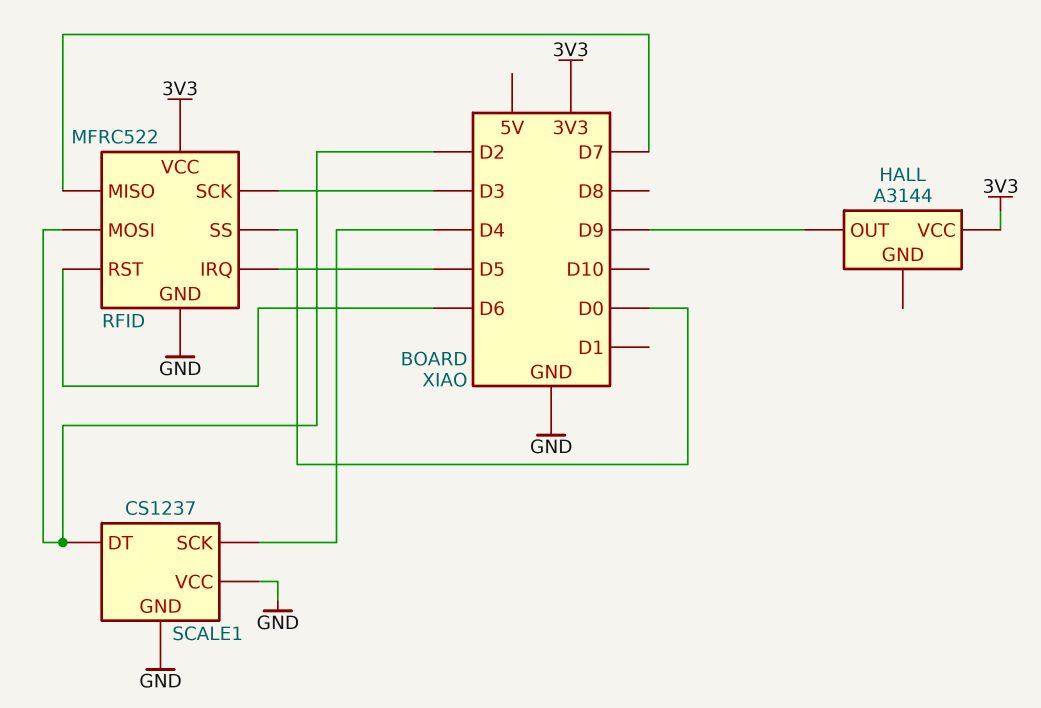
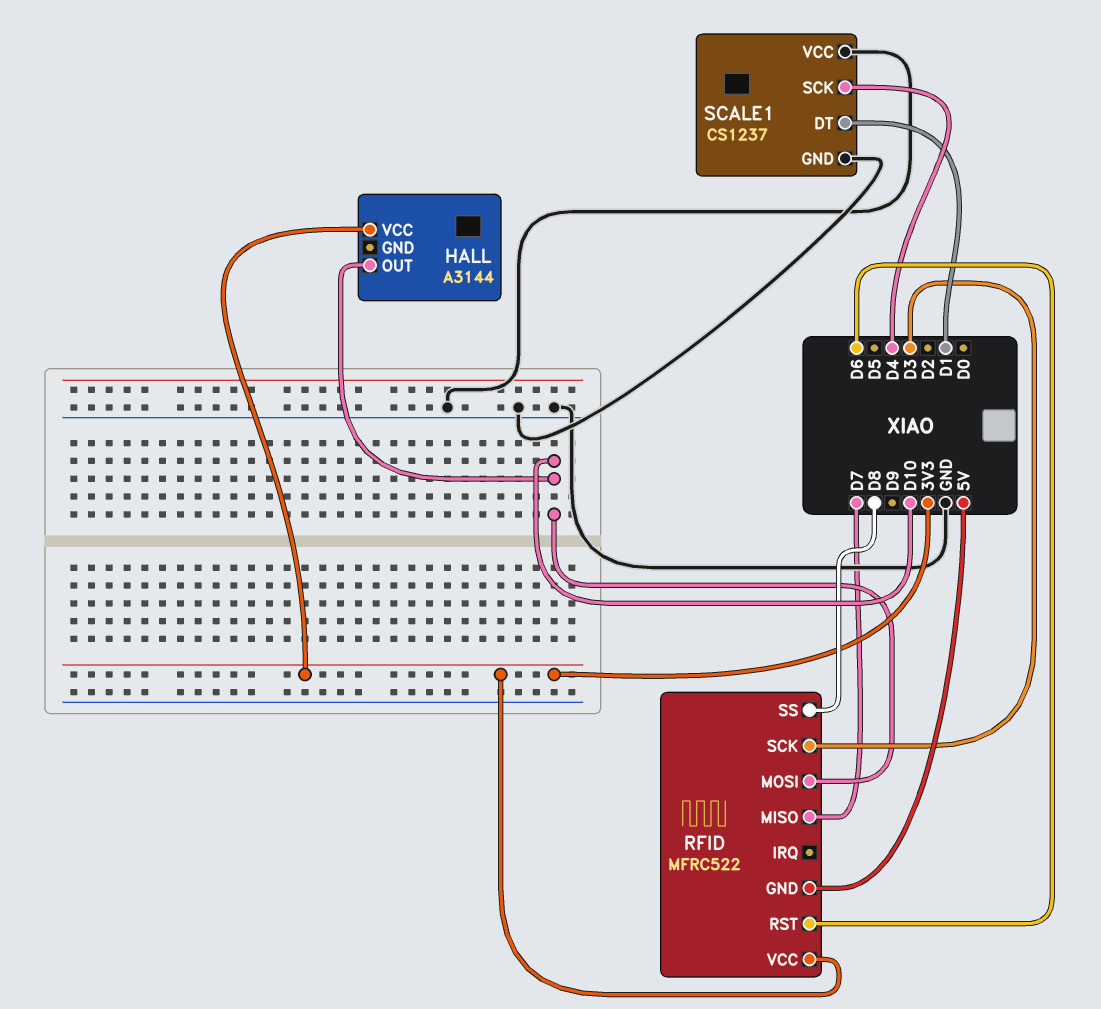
HALL pin OUT: D9 -> D10
RFID pin GND: GND -> 5V
RFID pin IRQ: D5 -> none
RFID pin MOSI: D2 -> D10
RFID pin SS: D0 -> D8
SCALE1 pin DT: D2 -> D1

